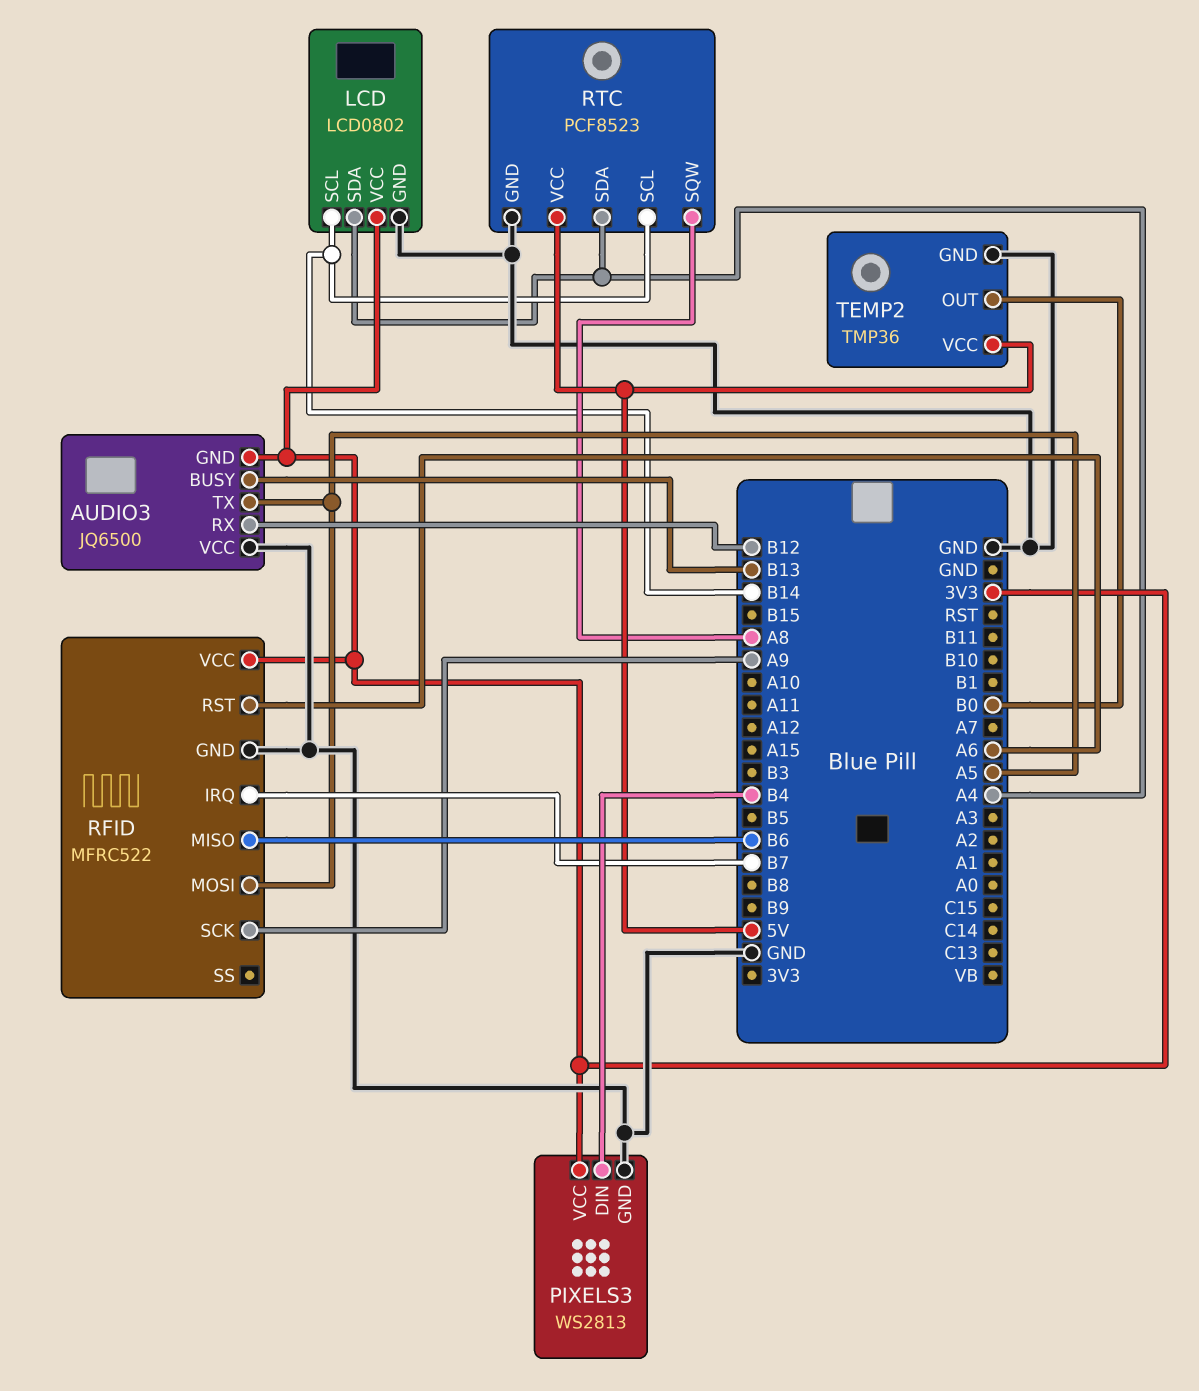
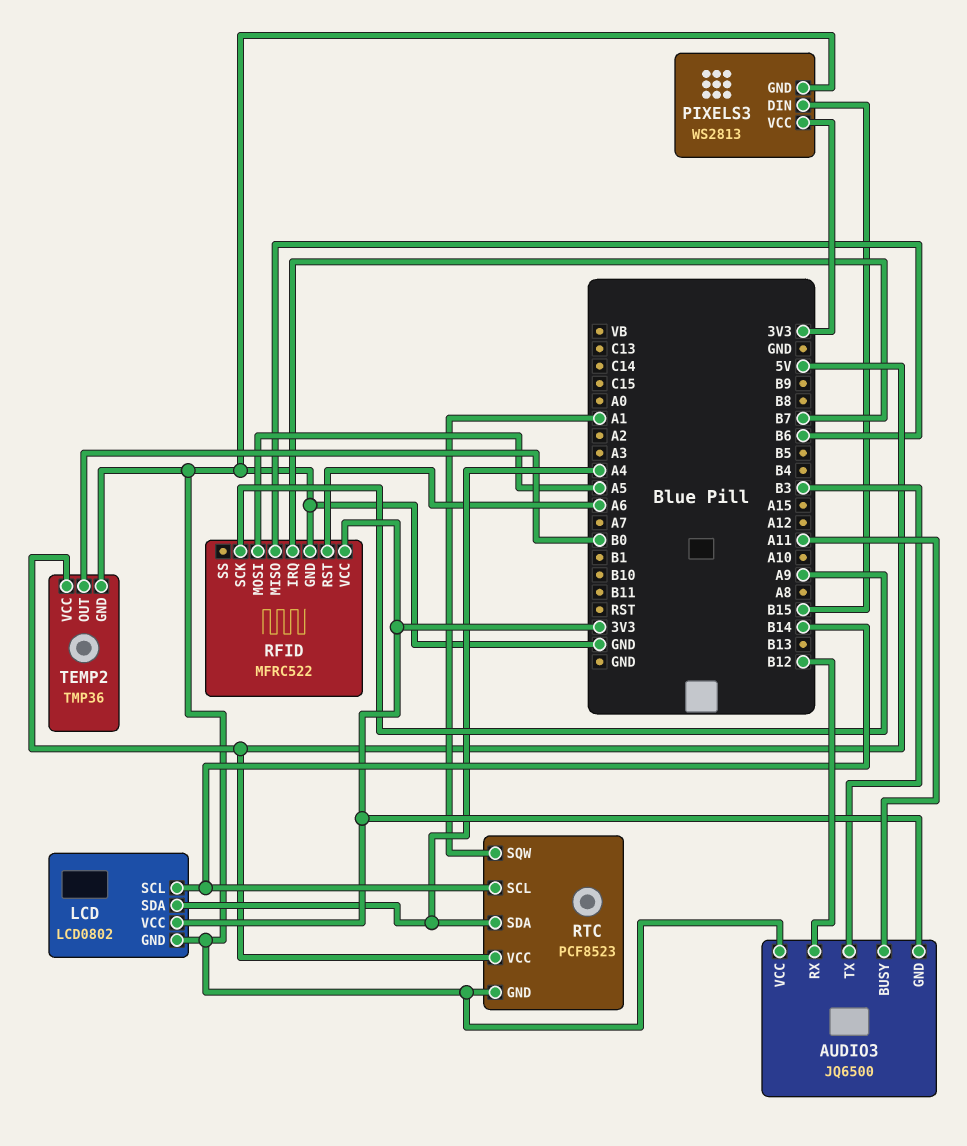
AUDIO3 pin BUSY: B13 -> A11
AUDIO3 pin TX: A5 -> B3
PIXELS3 pin DIN: B4 -> B15
RTC pin SQW: A8 -> A1

